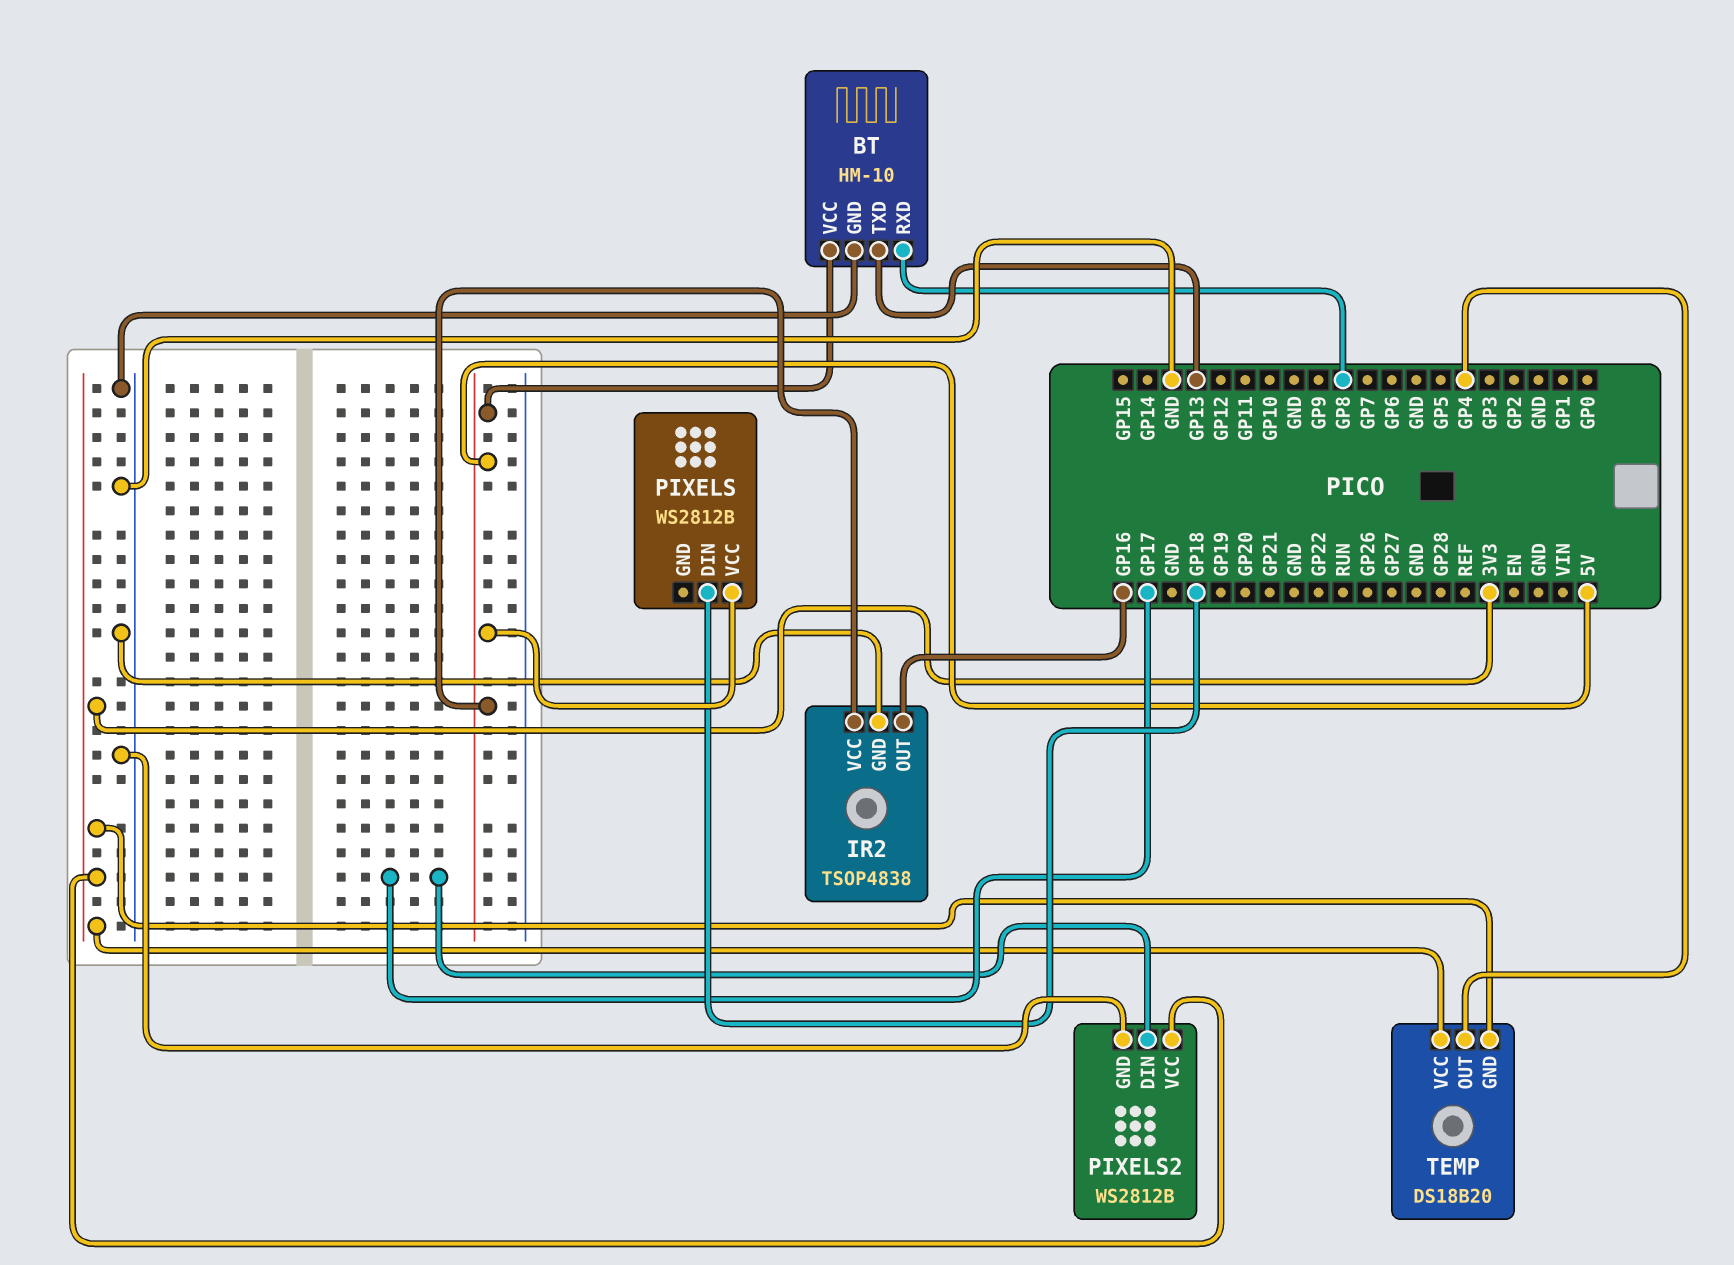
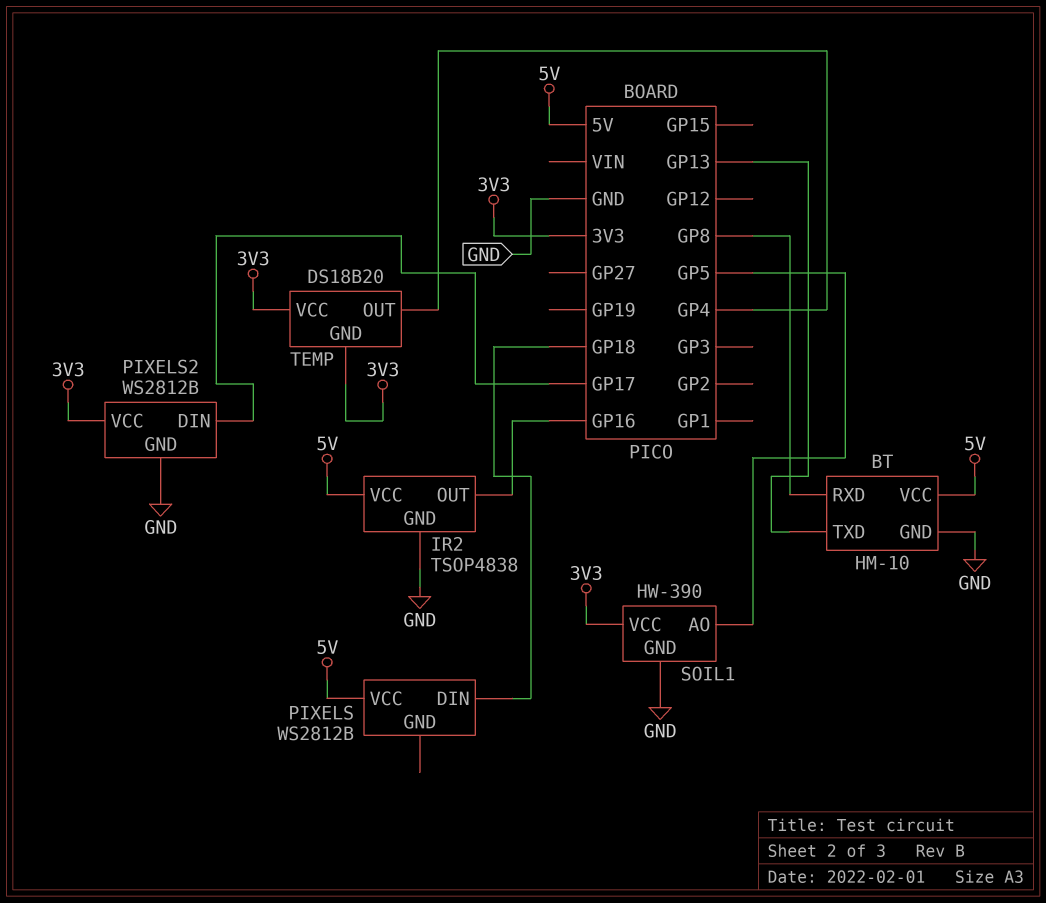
SOIL1: none -> HW-390
SOIL1 pin AO: none -> GP5
SOIL1 pin GND: none -> GND
SOIL1 pin VCC: none -> 3V3

